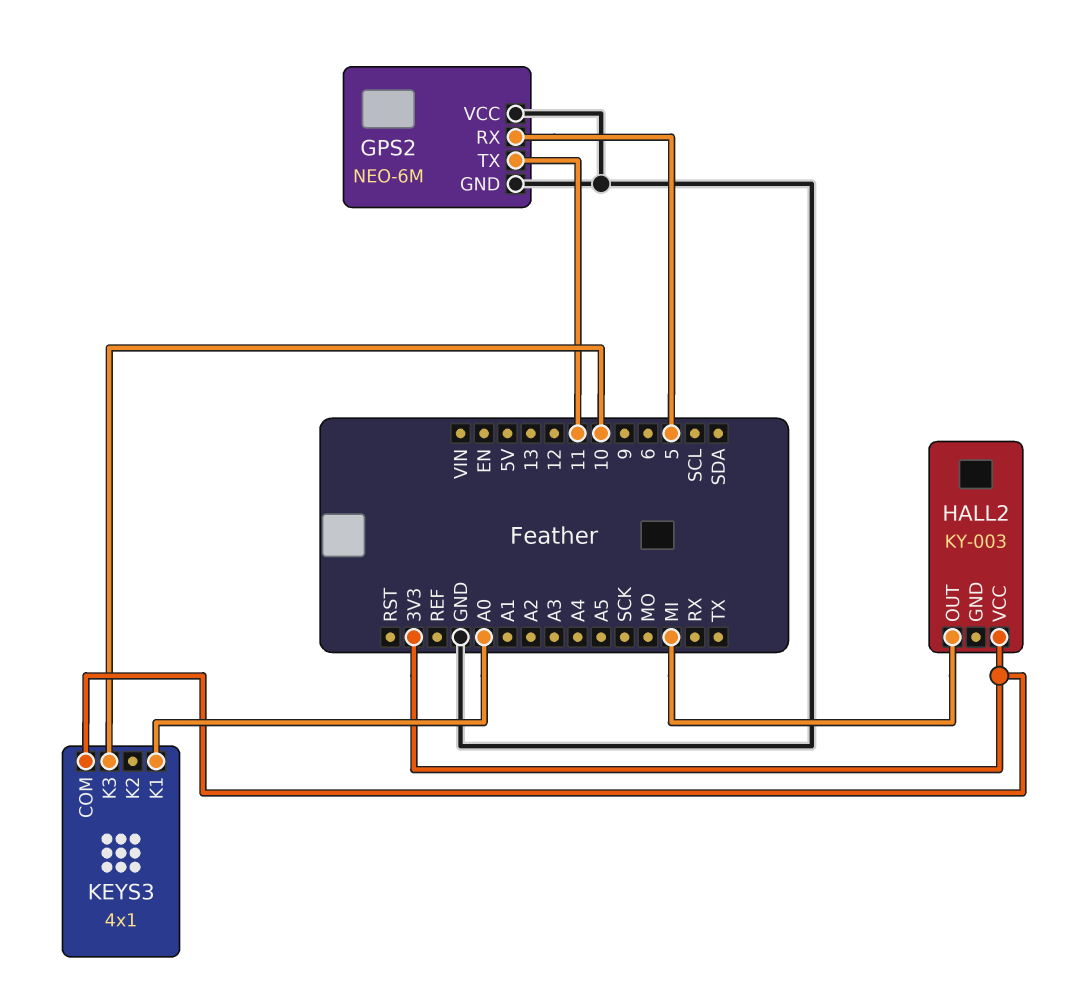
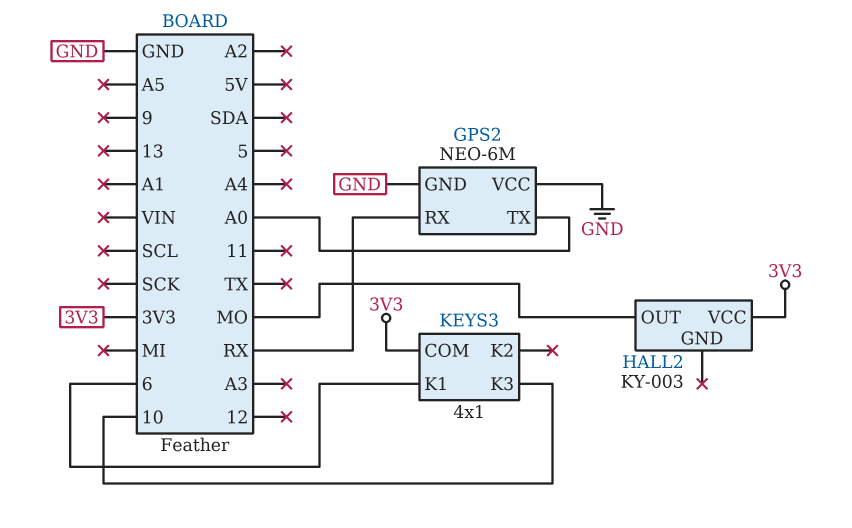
GPS2 pin RX: 5 -> RX
GPS2 pin TX: 11 -> A0
HALL2 pin OUT: MI -> MO
KEYS3 pin K1: A0 -> 6

